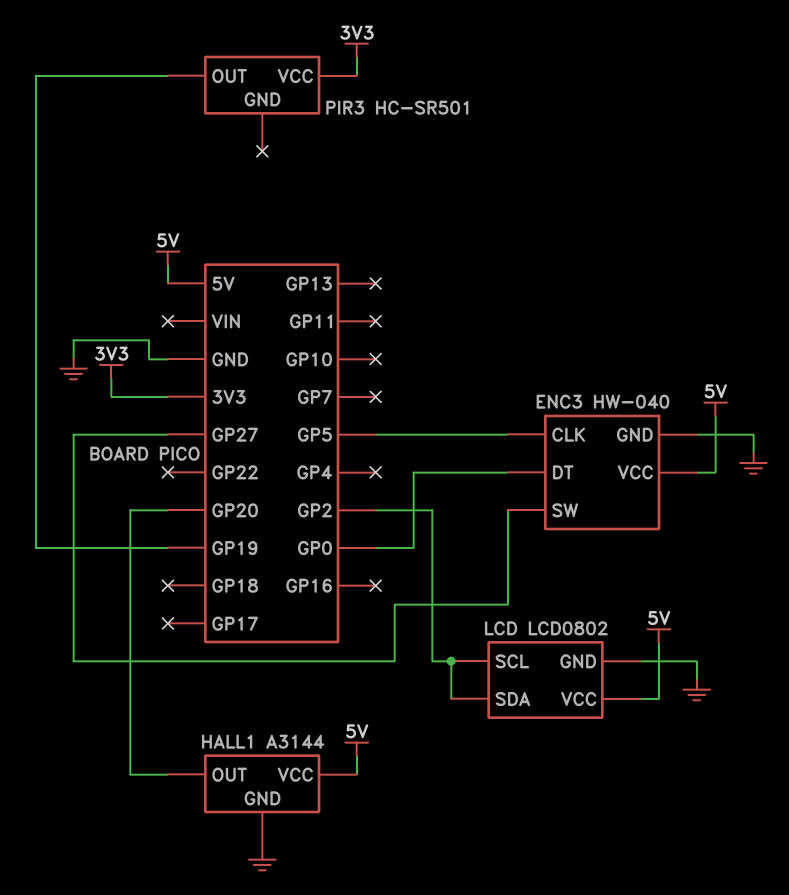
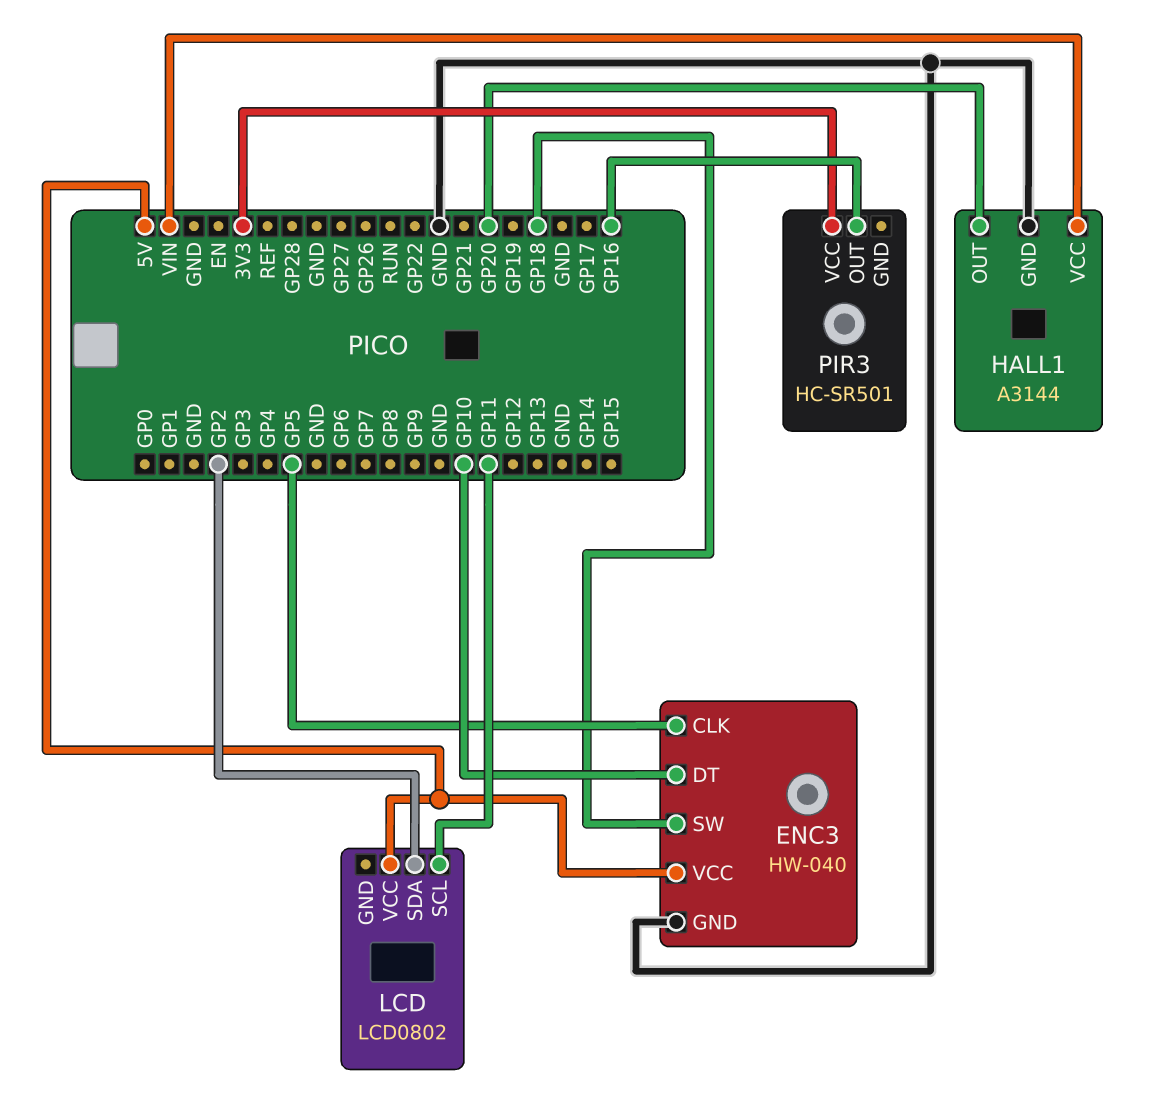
ENC3 pin DT: GP0 -> GP10
ENC3 pin SW: GP27 -> GP18
HALL1 pin VCC: 5V -> VIN
LCD pin GND: GND -> none
LCD pin SCL: GP2 -> GP11
PIR3 pin OUT: GP19 -> GP16

